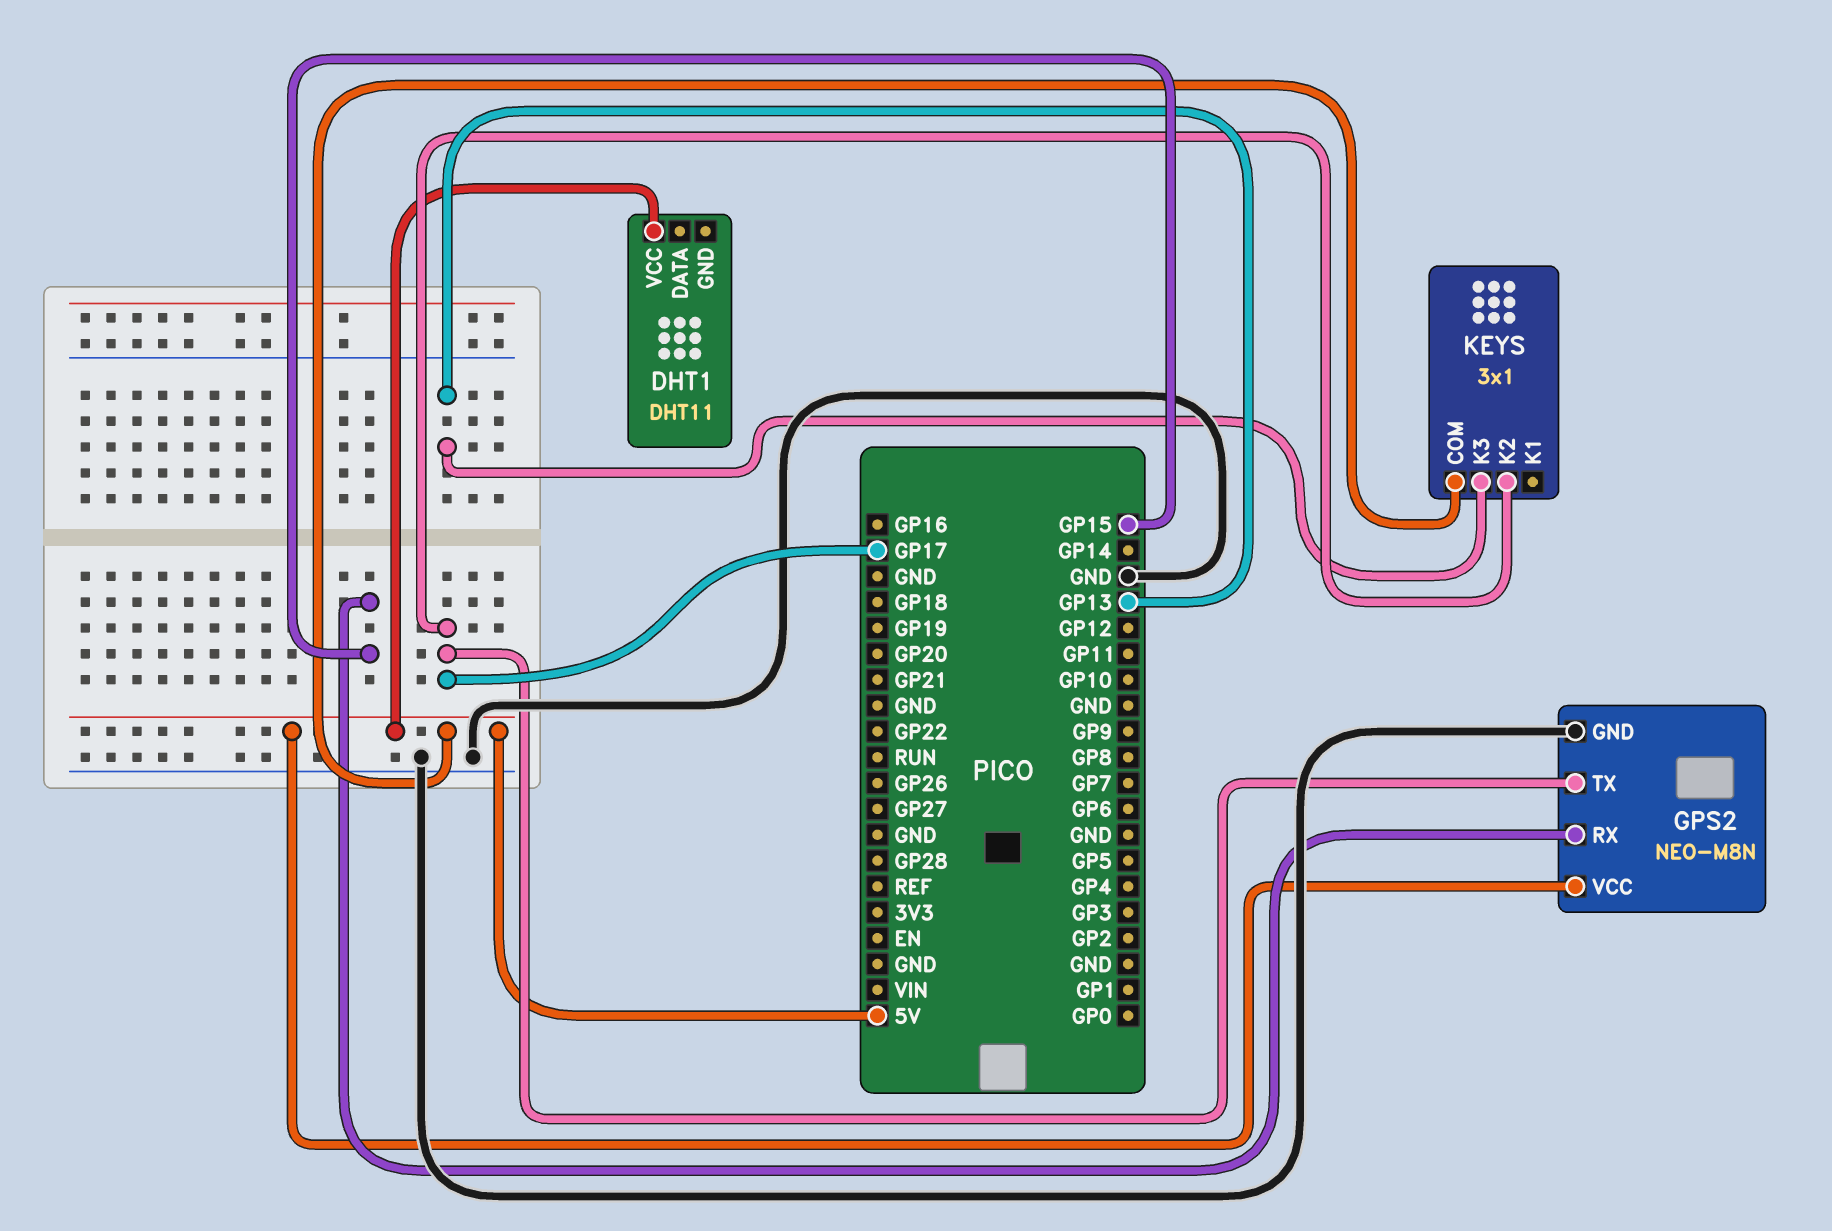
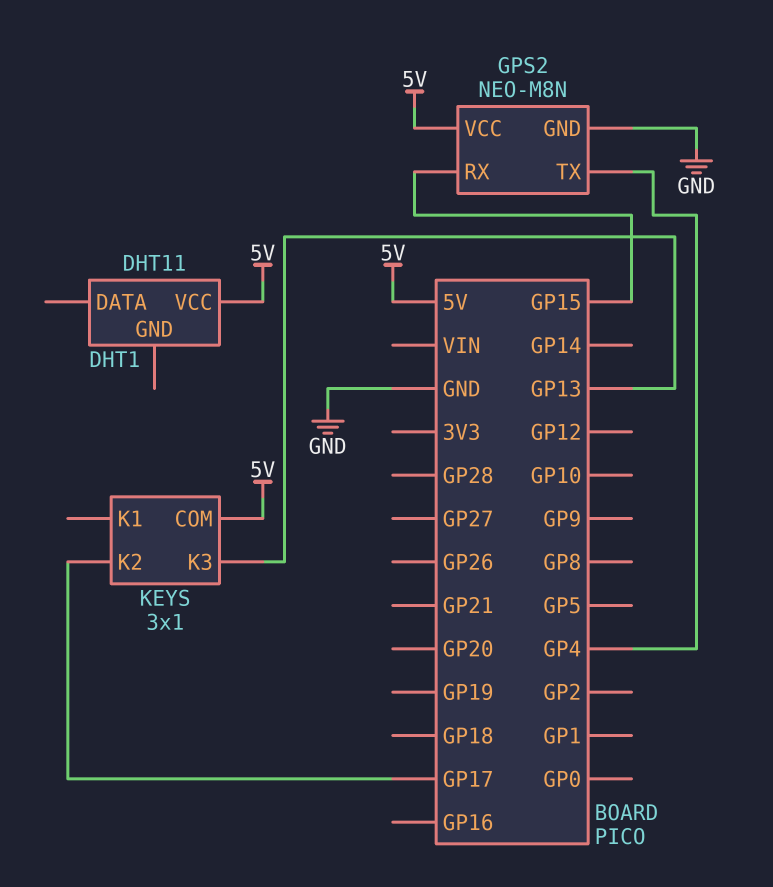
GPS2 pin TX: GP17 -> GP4

